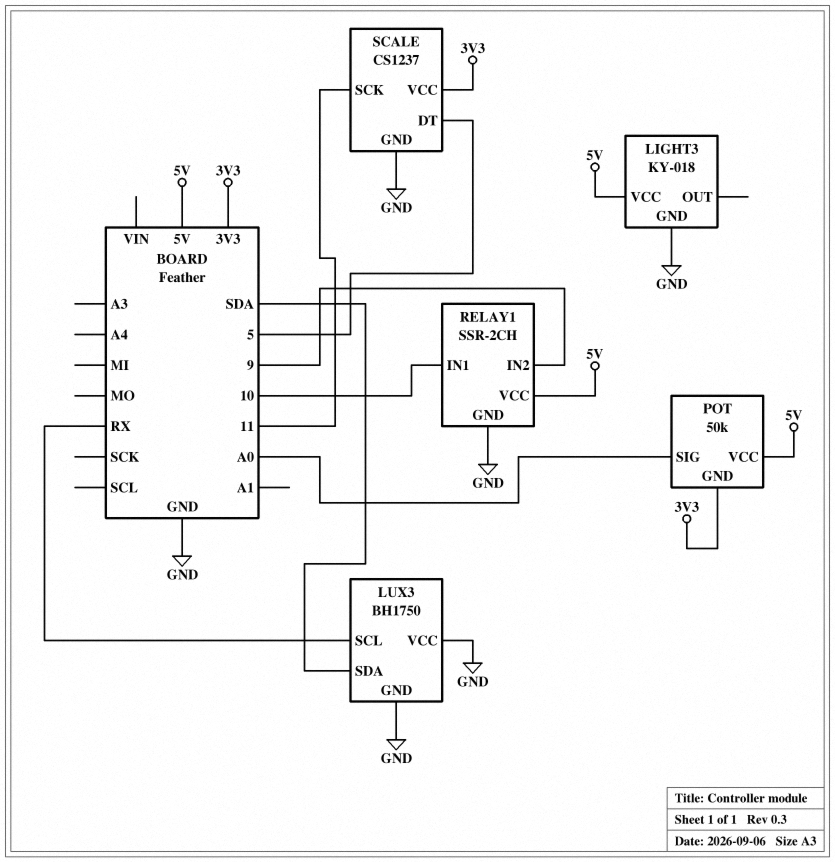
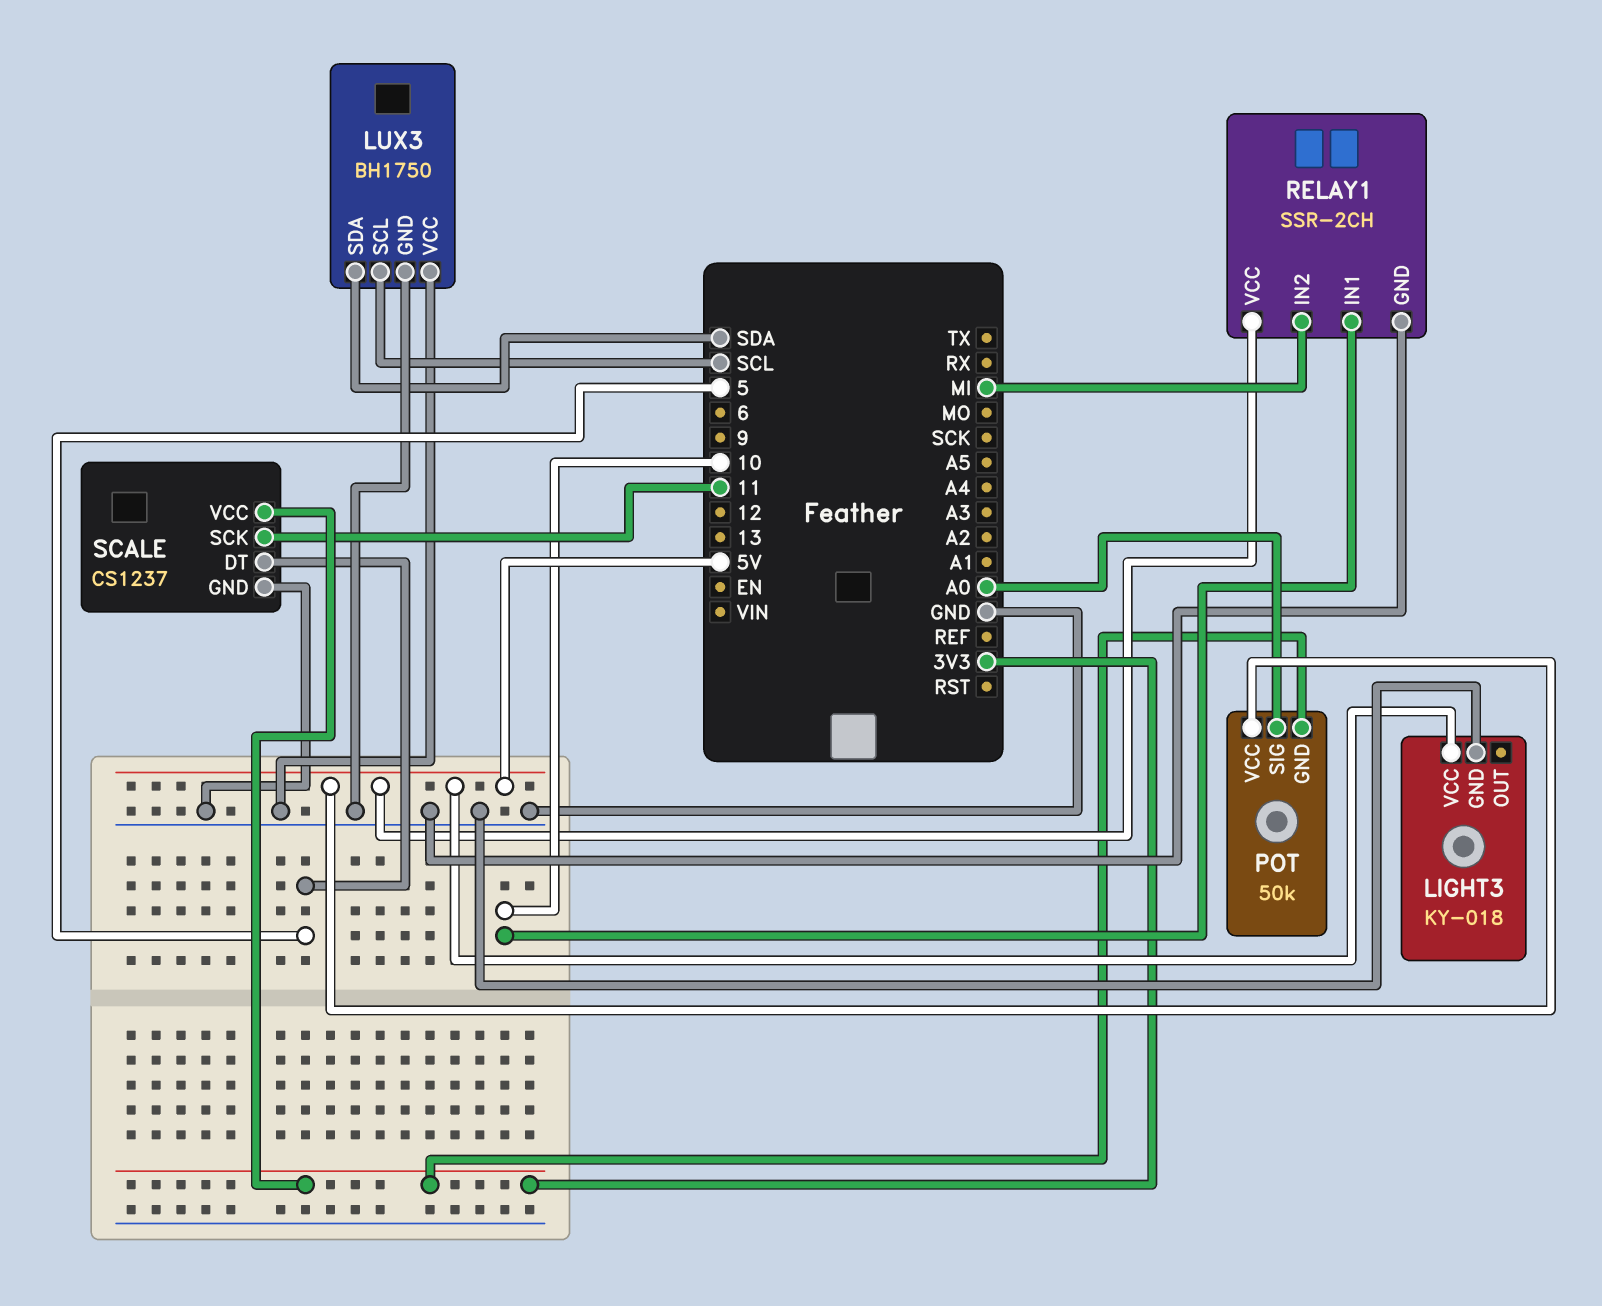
LUX3 pin SCL: RX -> SCL
RELAY1 pin IN2: 9 -> MI

